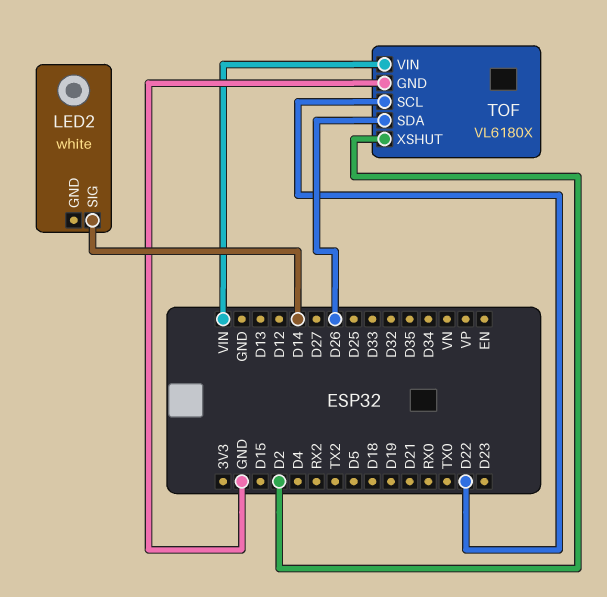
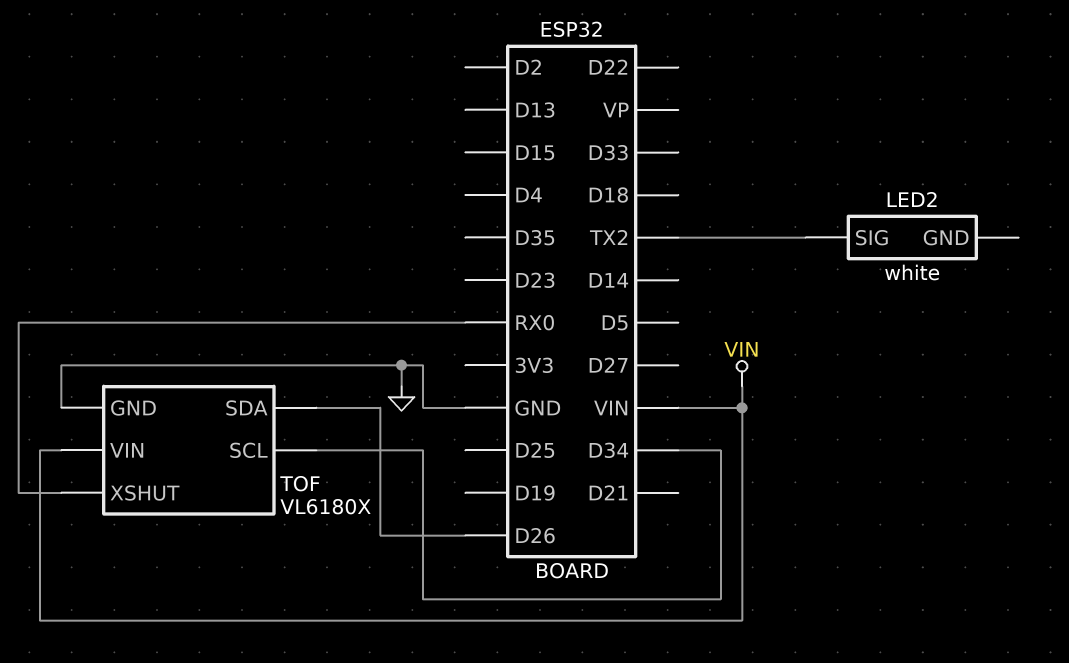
LED2 pin SIG: D14 -> TX2
TOF pin SCL: D22 -> D34
TOF pin XSHUT: D2 -> RX0

